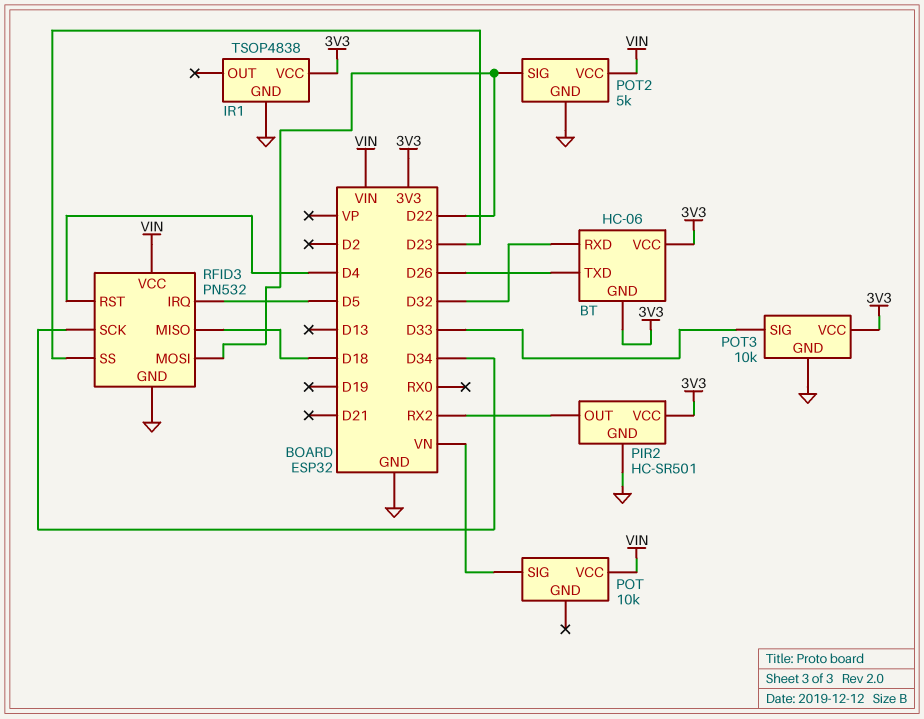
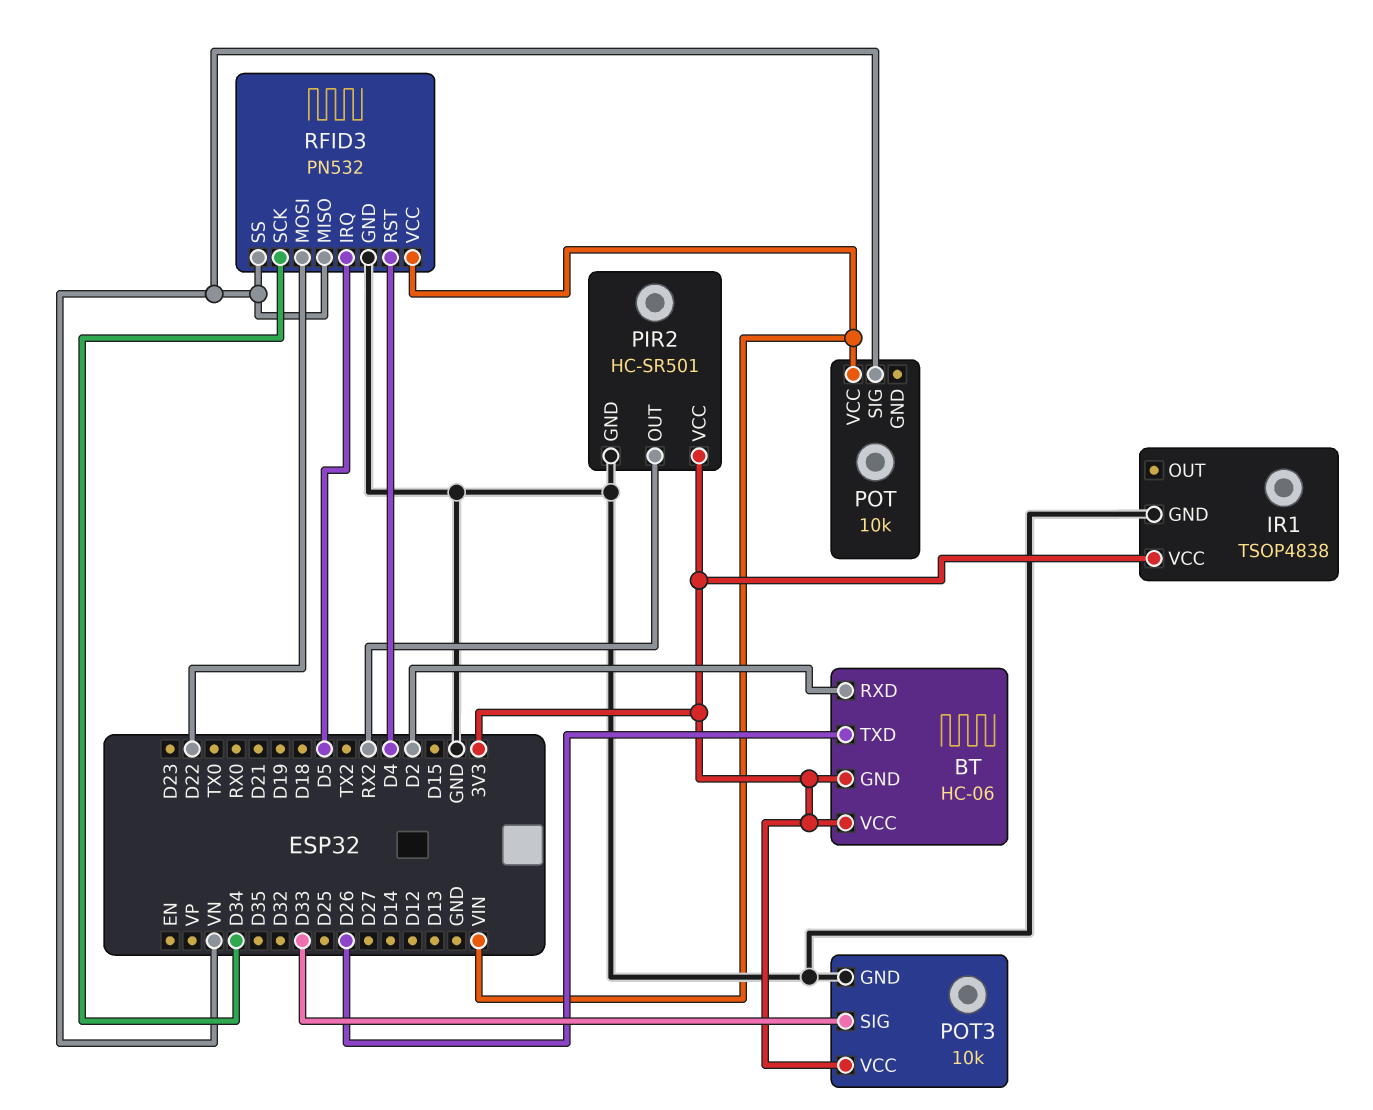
BT pin RXD: D32 -> D2
POT2: 5k -> none
POT2 pin GND: GND -> none
POT2 pin SIG: D22 -> none
POT2 pin VCC: VIN -> none
RFID3 pin MISO: D18 -> VN
RFID3 pin SS: D23 -> VN

